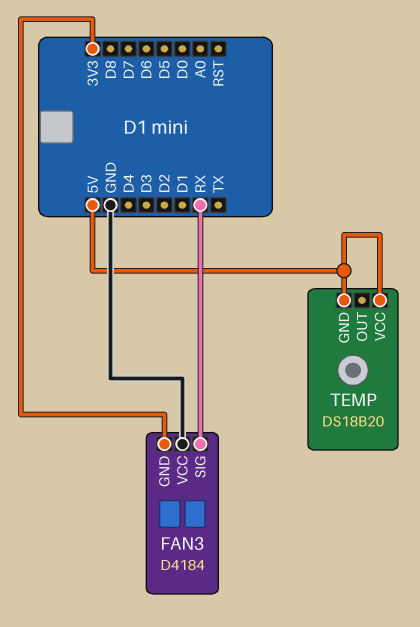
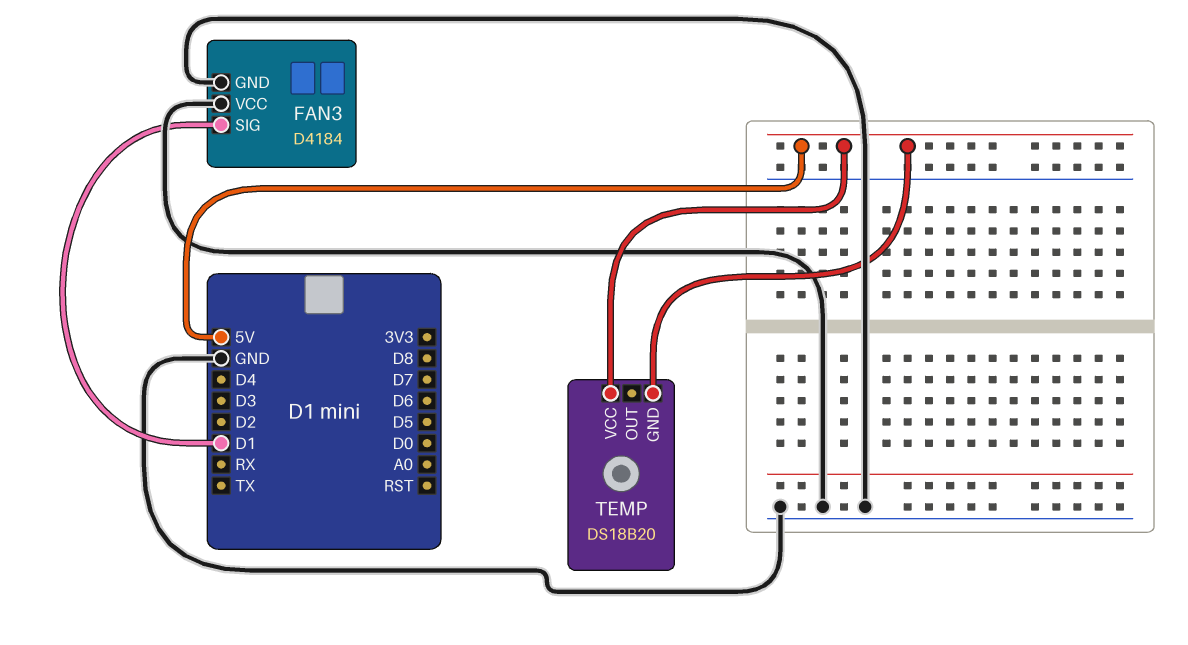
FAN3 pin GND: 3V3 -> GND
FAN3 pin SIG: RX -> D1

